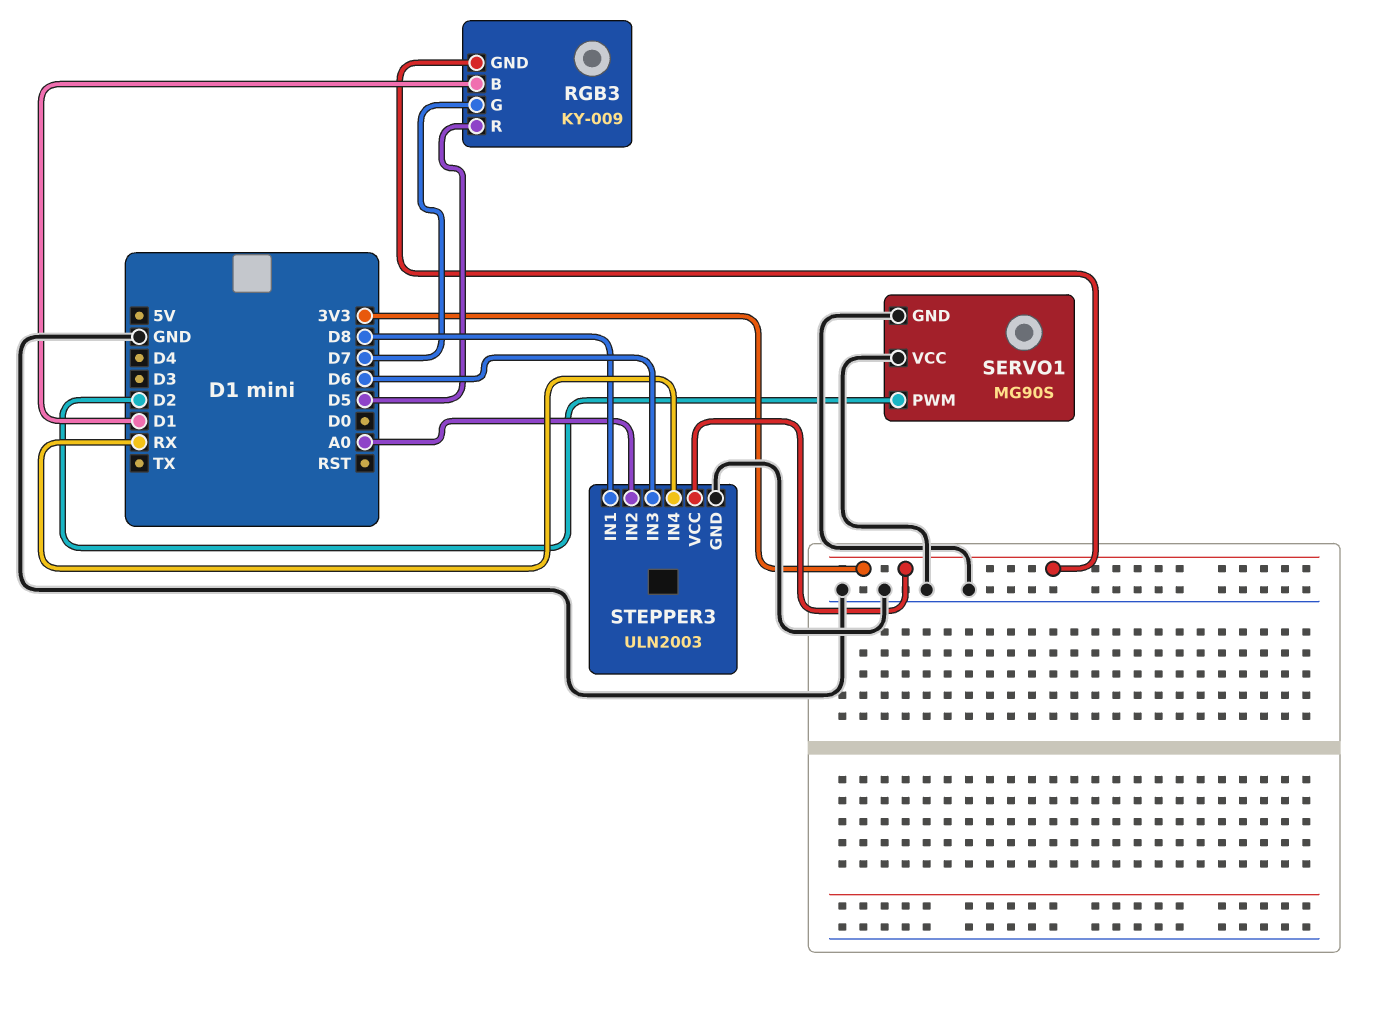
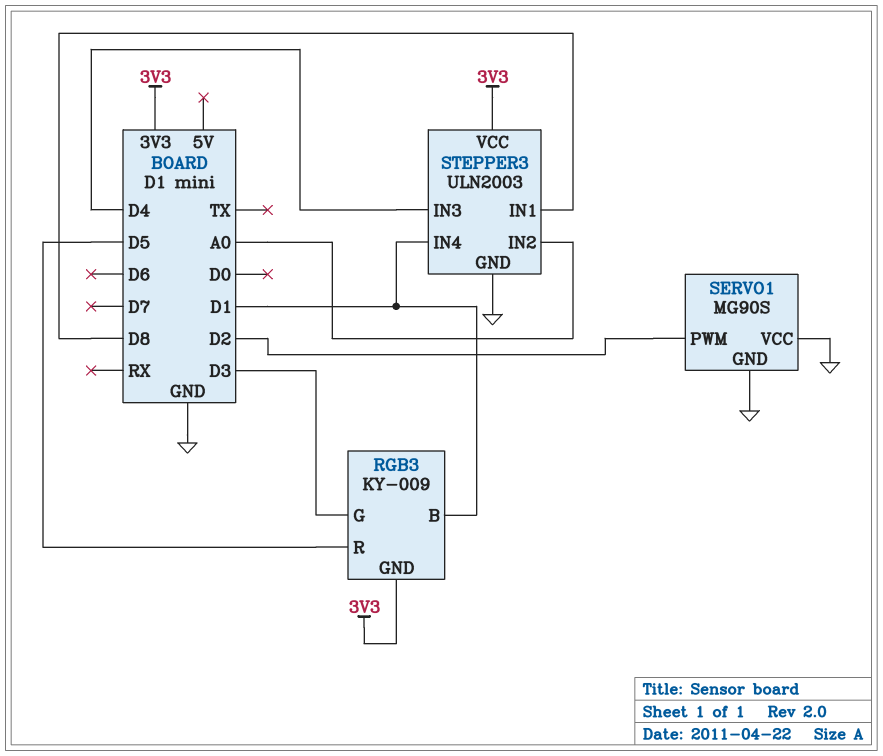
RGB3 pin G: D7 -> D3
STEPPER3 pin IN3: D6 -> D4
STEPPER3 pin IN4: RX -> D1

